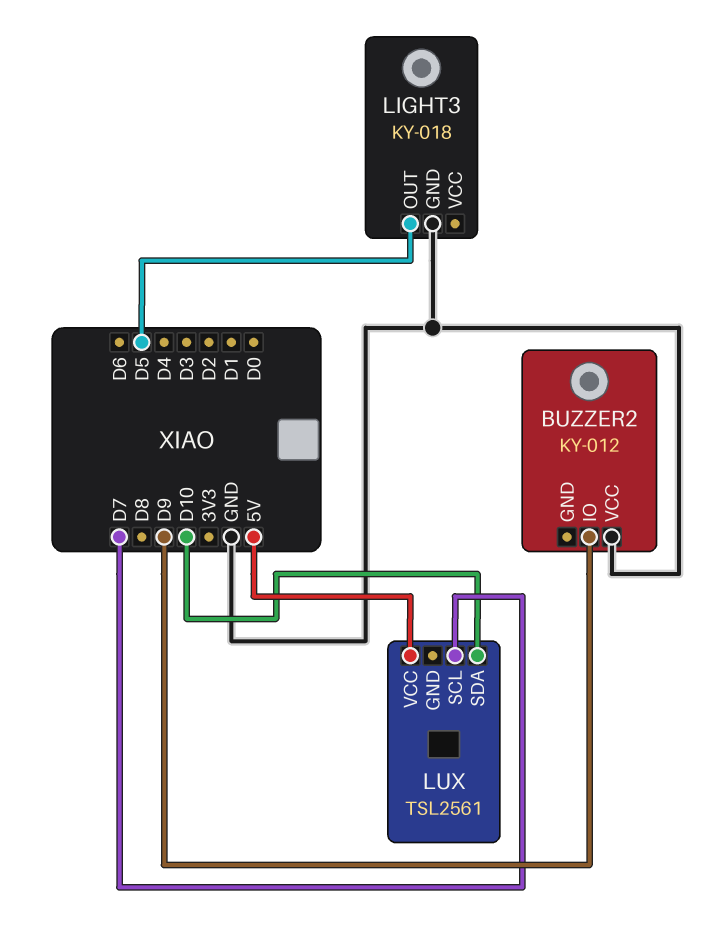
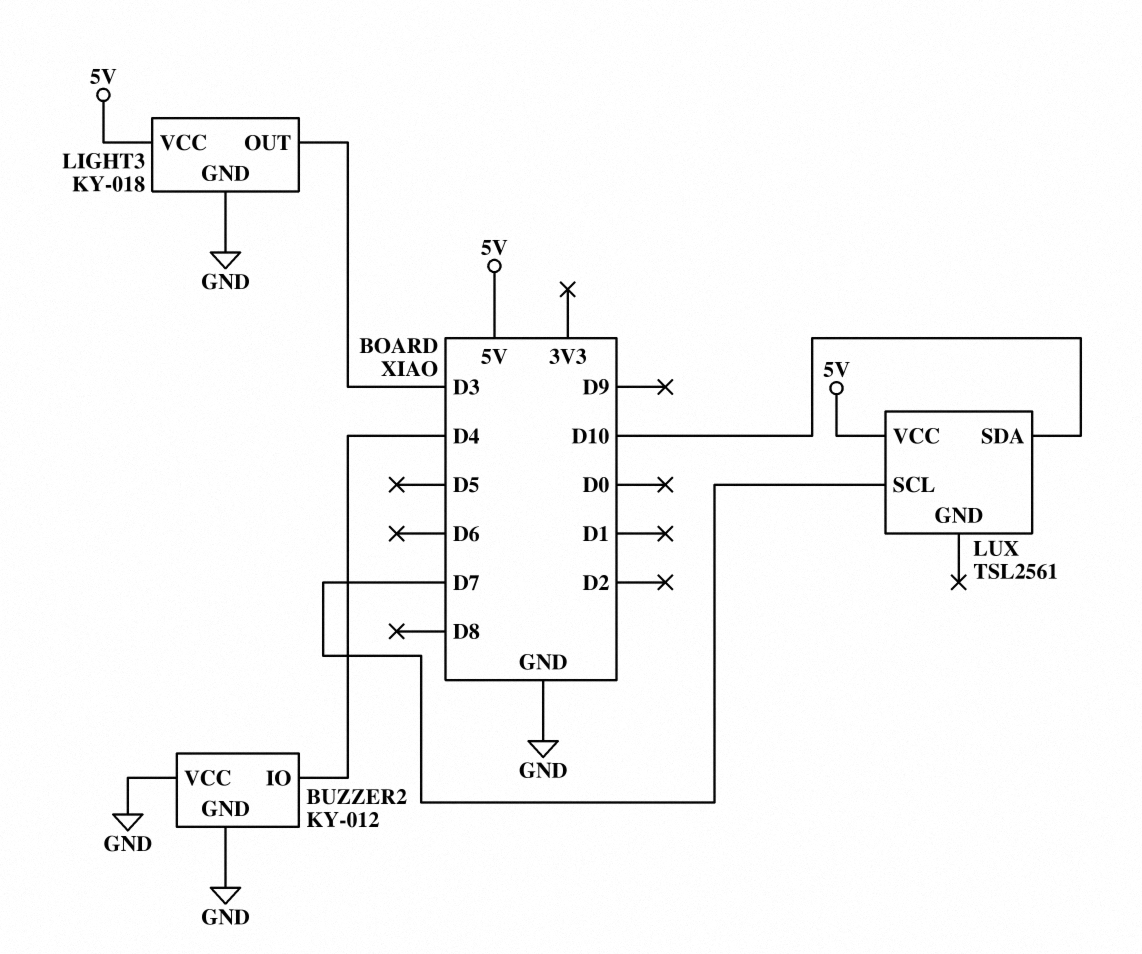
BUZZER2 pin GND: none -> GND
BUZZER2 pin IO: D9 -> D4
LIGHT3 pin OUT: D5 -> D3
LIGHT3 pin VCC: none -> 5V

